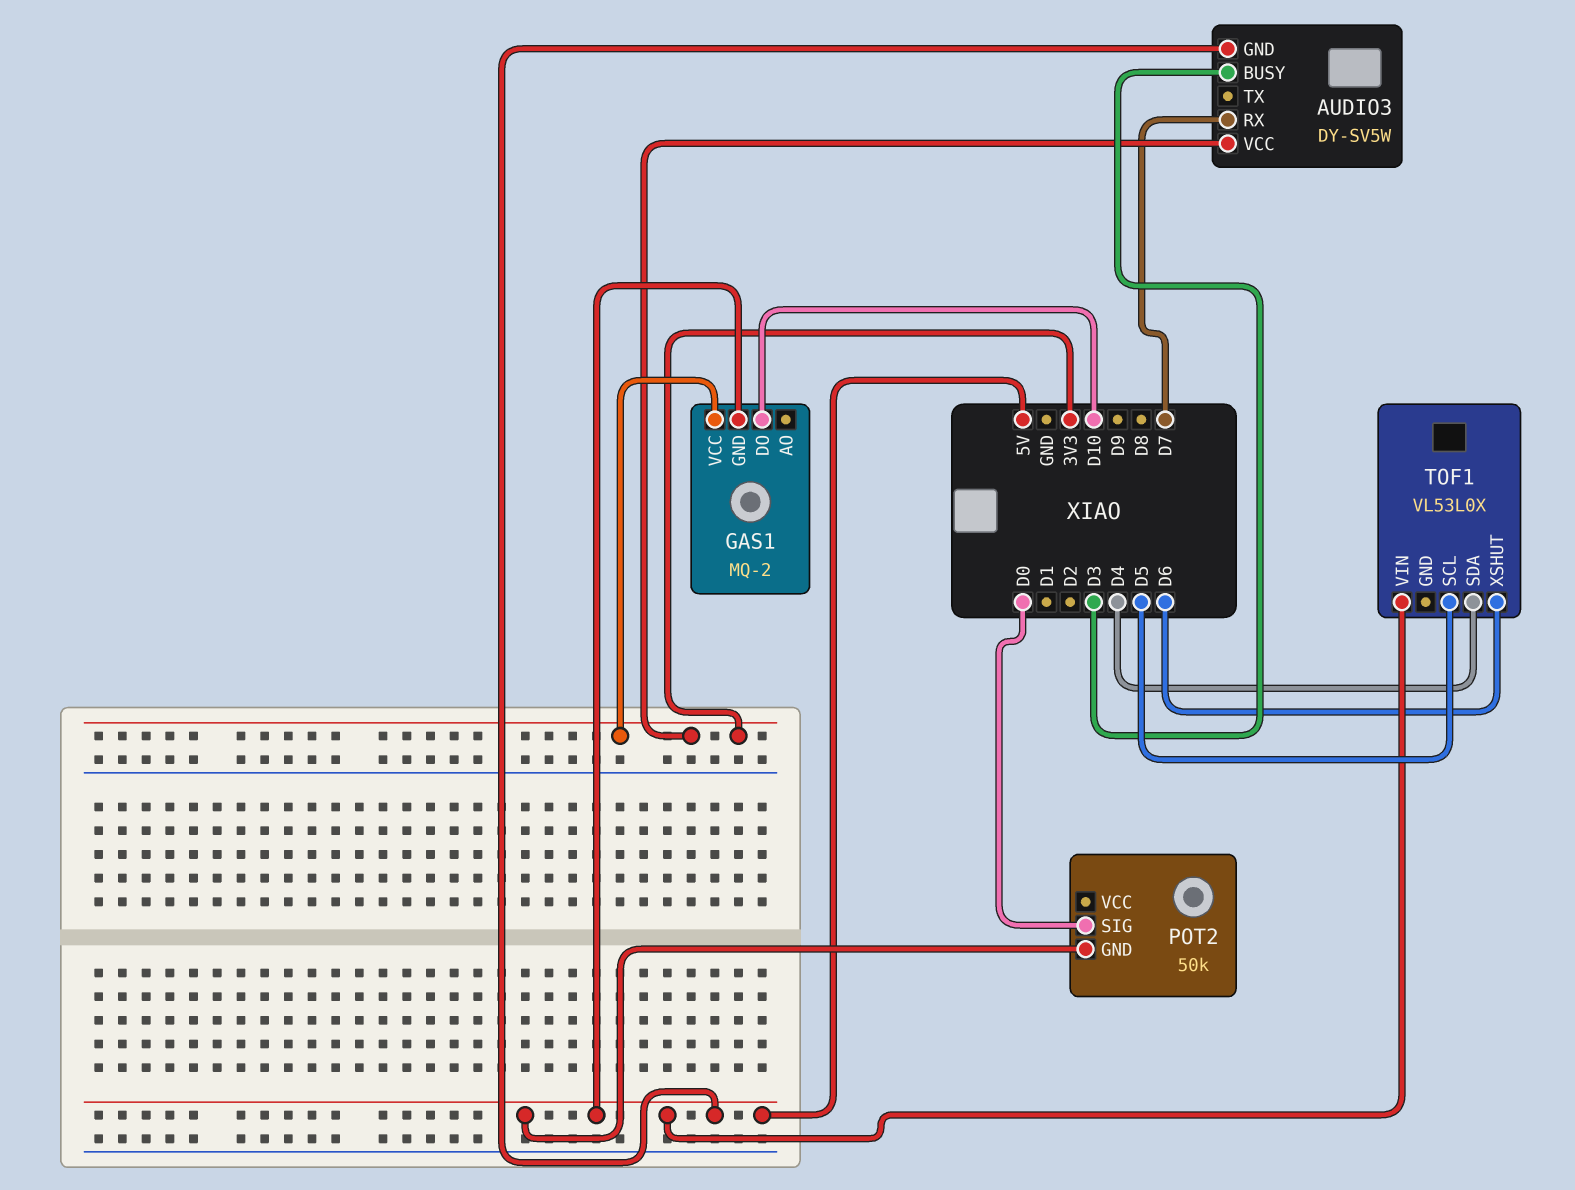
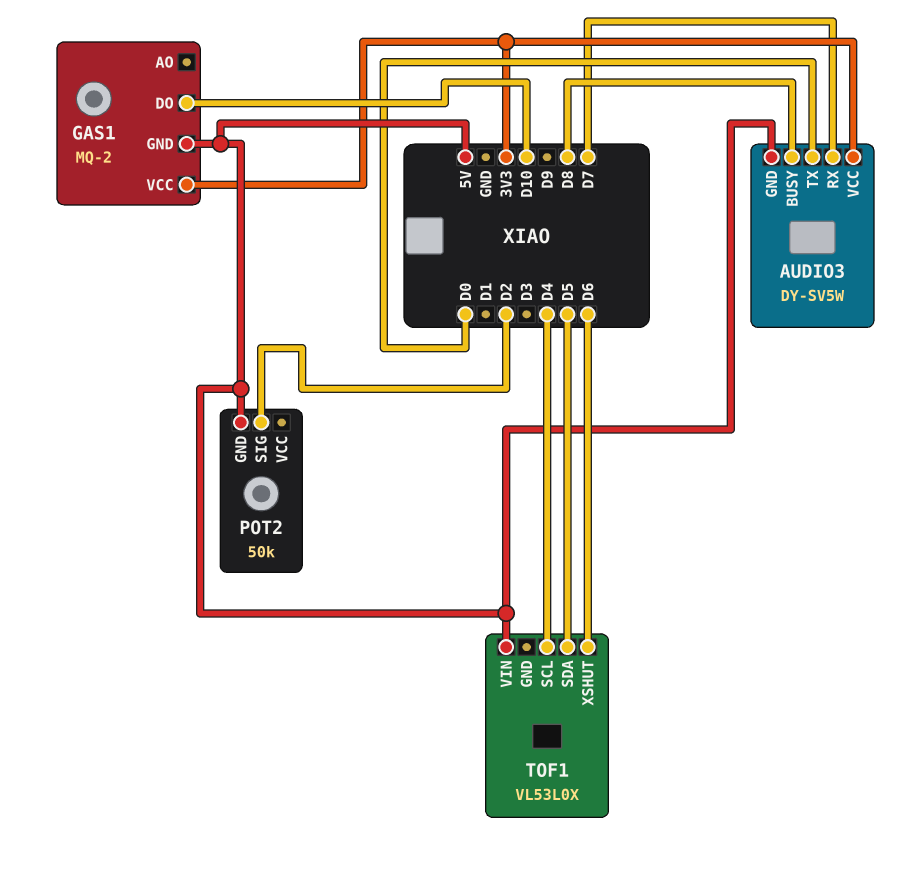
AUDIO3 pin BUSY: D3 -> D8
AUDIO3 pin TX: none -> D0
POT2 pin SIG: D0 -> D2
TOF1 pin SCL: D5 -> D4
TOF1 pin SDA: D4 -> D5

